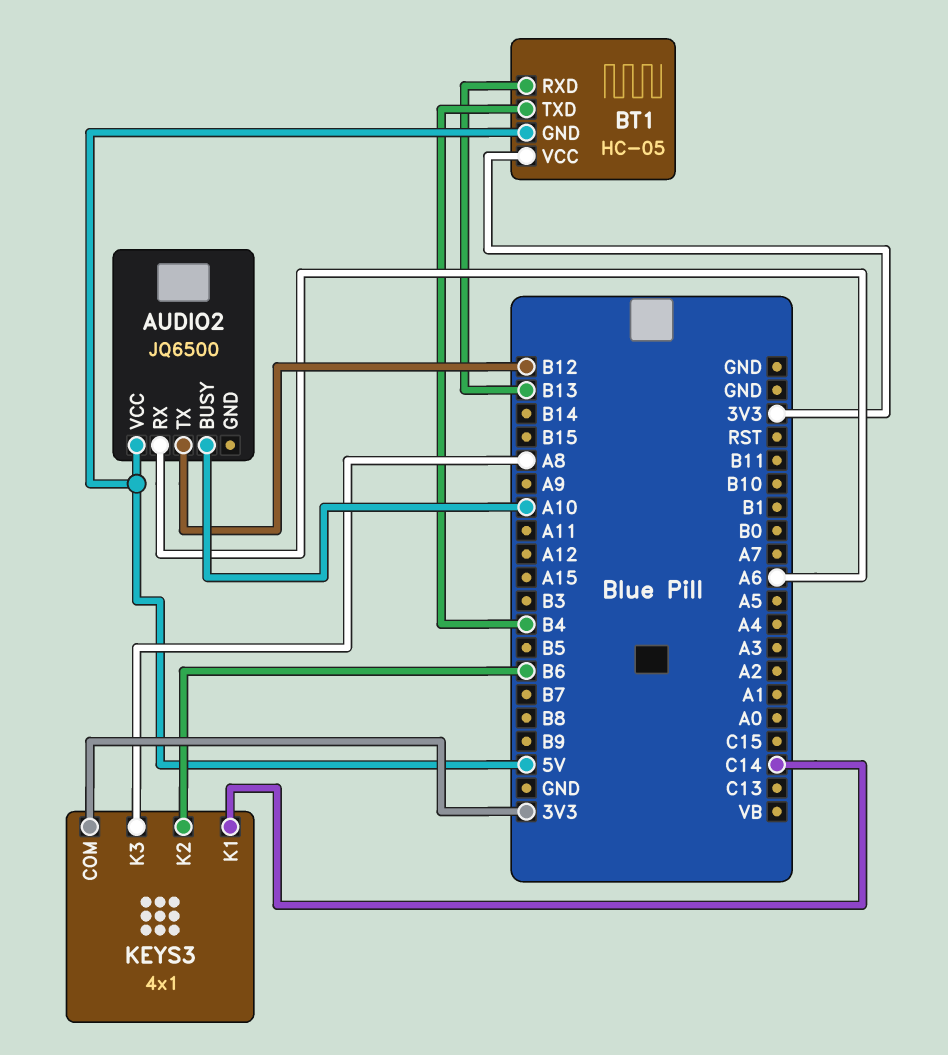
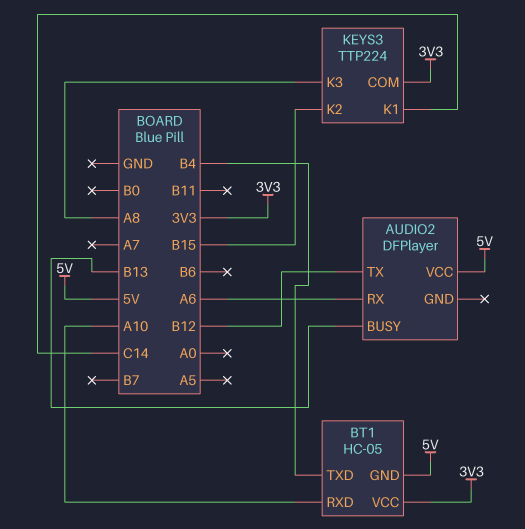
AUDIO2: JQ6500 -> DFPlayer
AUDIO2 pin BUSY: A10 -> B13
BT1 pin RXD: B13 -> A10
KEYS3: 4x1 -> TTP224
KEYS3 pin K2: B6 -> B15

